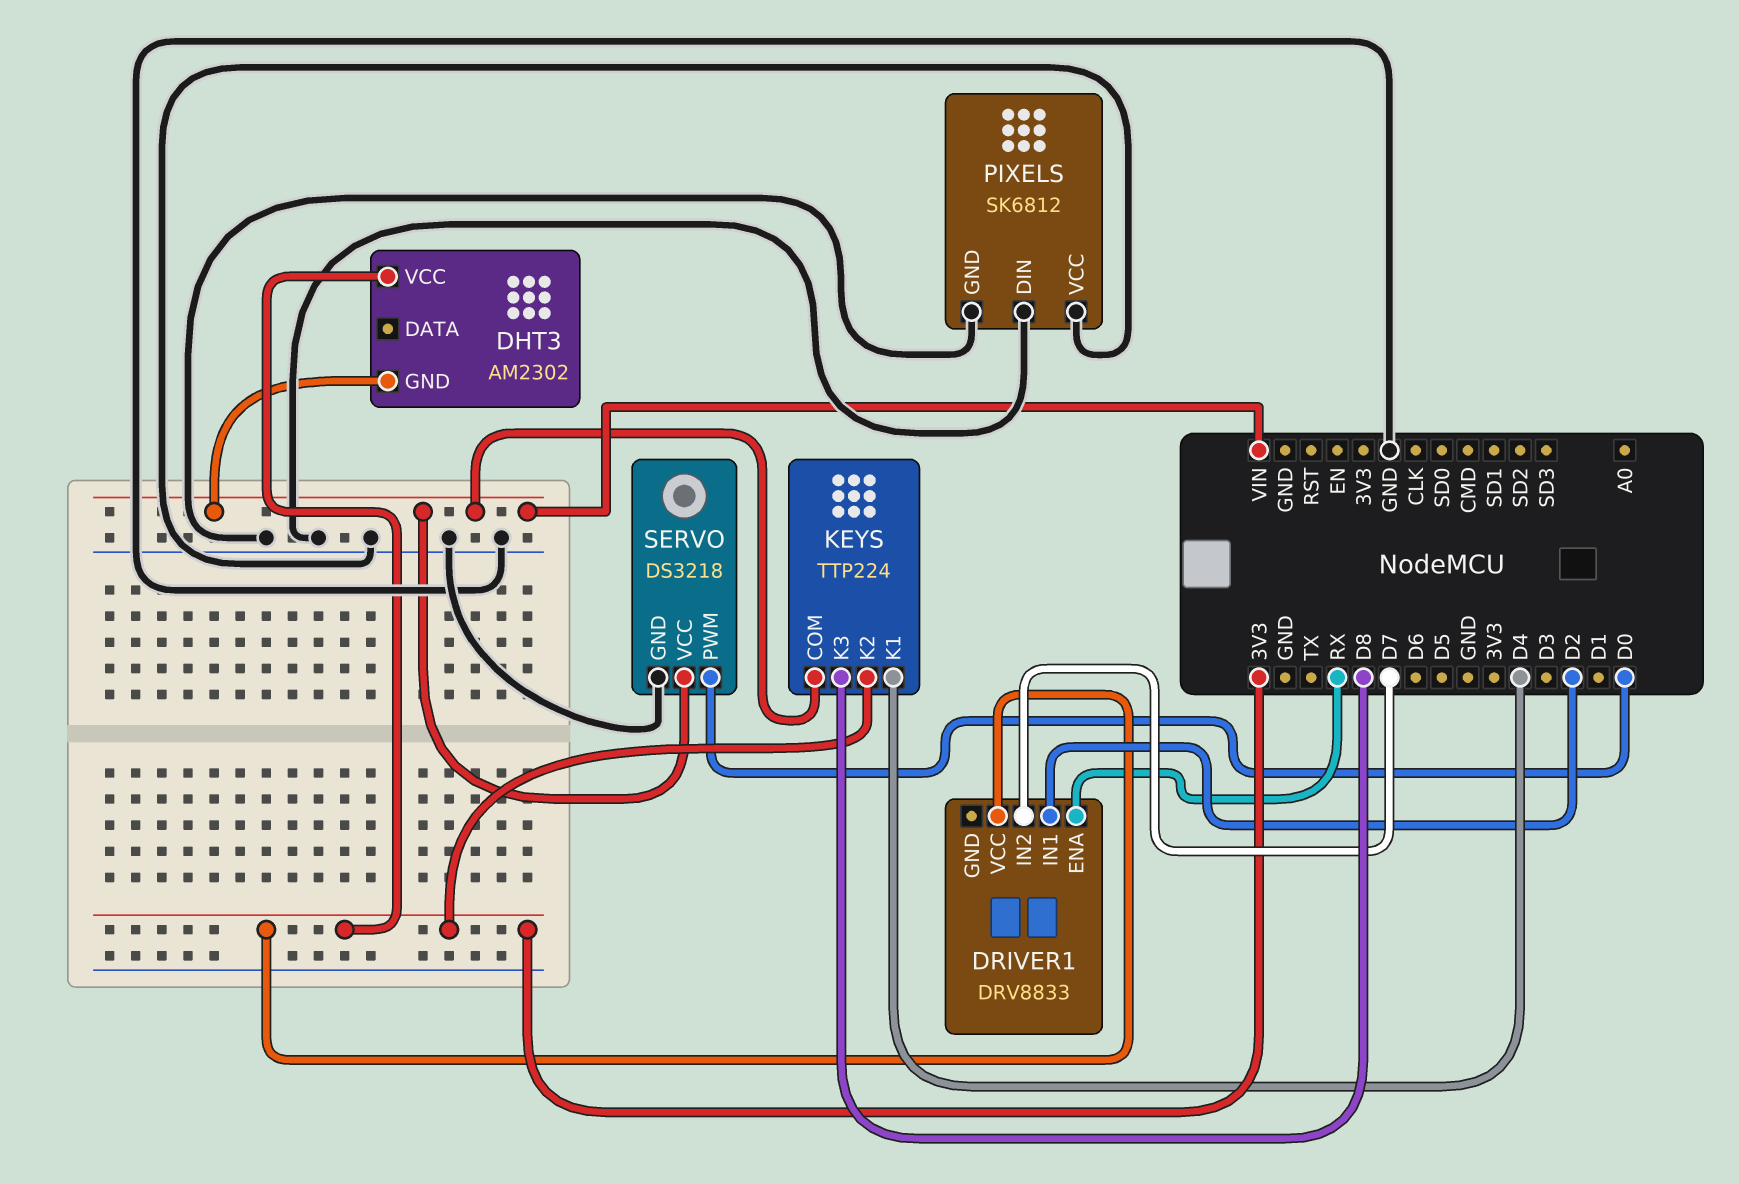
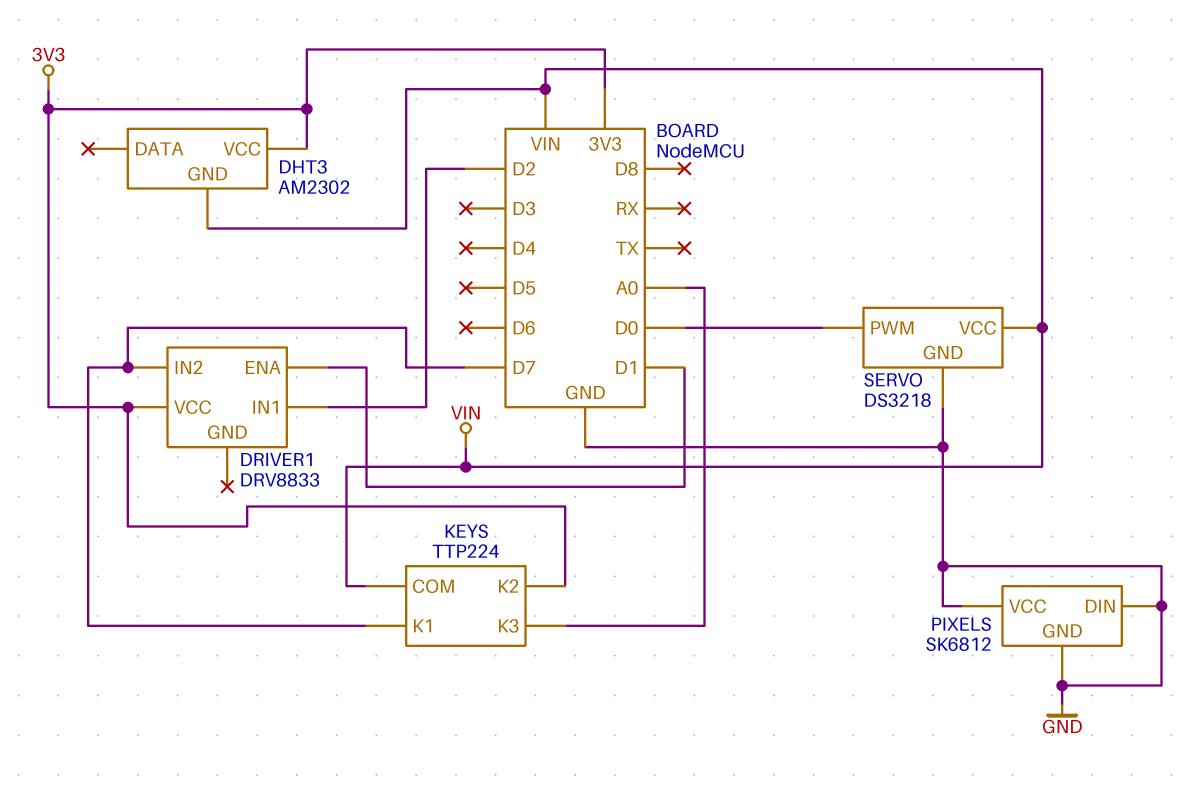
DRIVER1 pin ENA: RX -> D1
KEYS pin K1: D4 -> D7
KEYS pin K3: D8 -> A0

